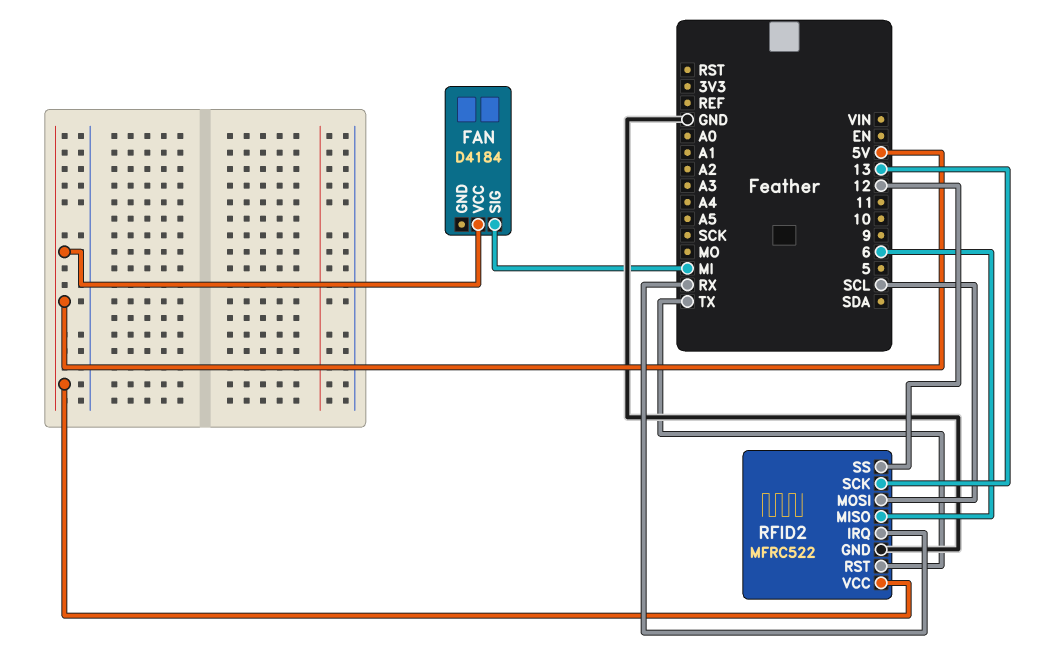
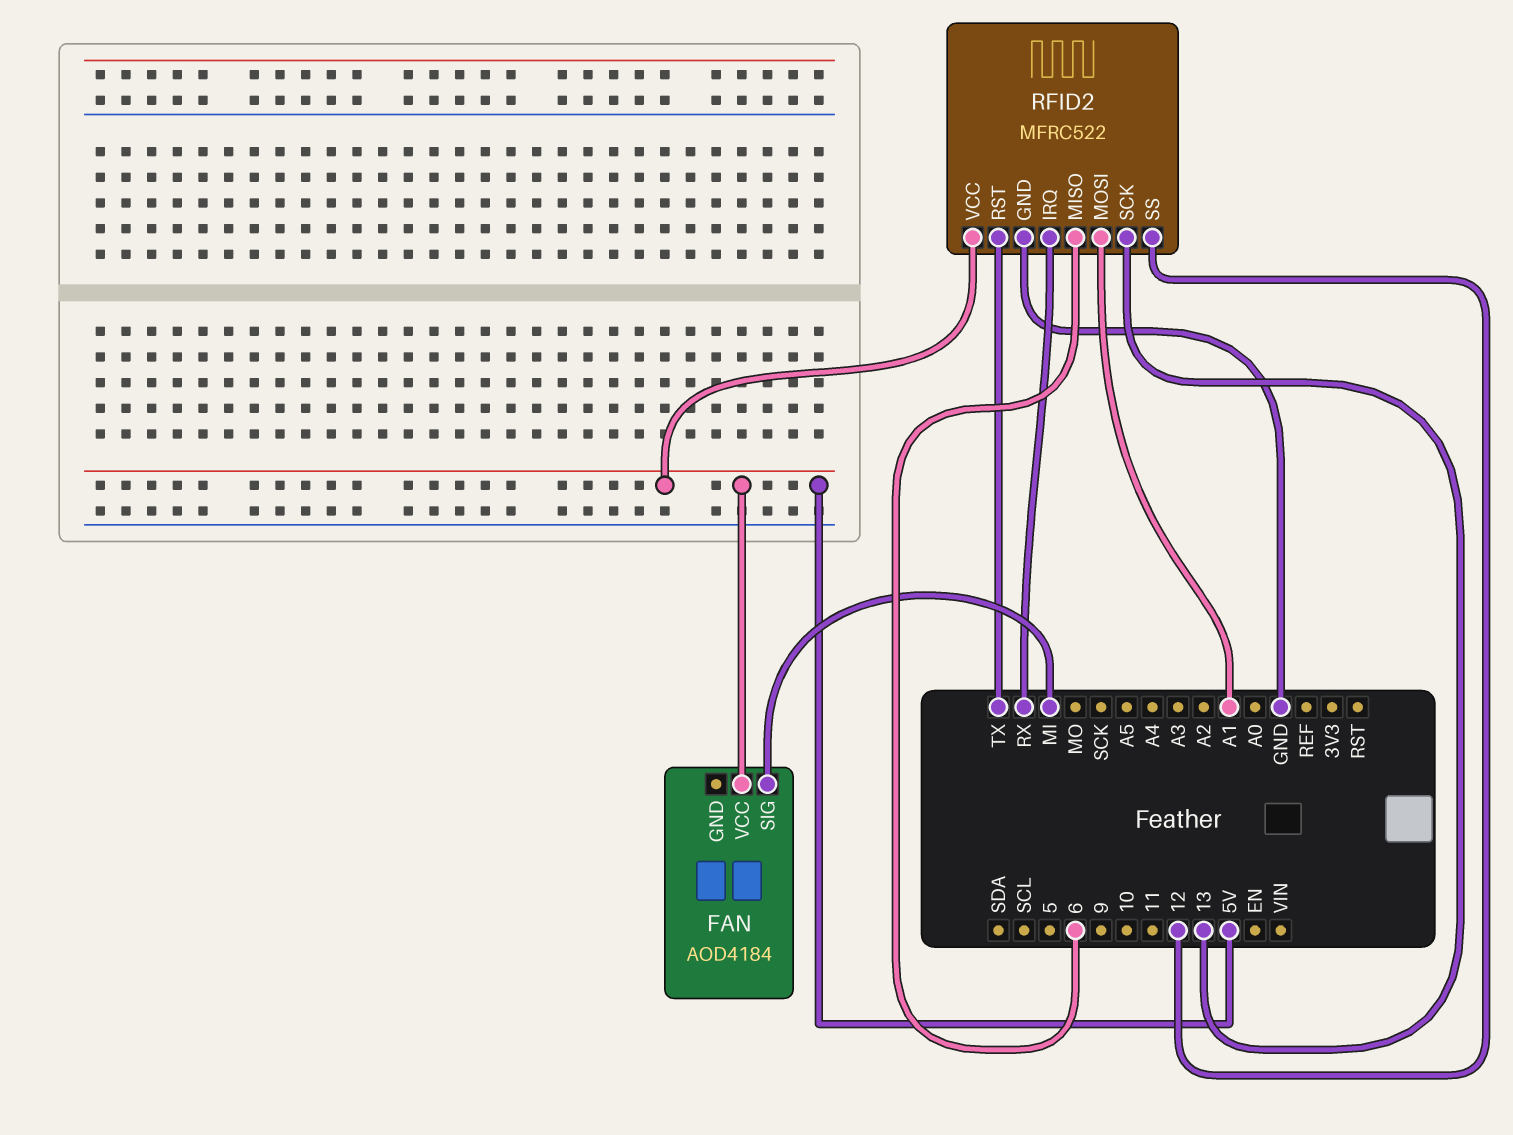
FAN: D4184 -> AOD4184
RFID2 pin MOSI: SCL -> A1

